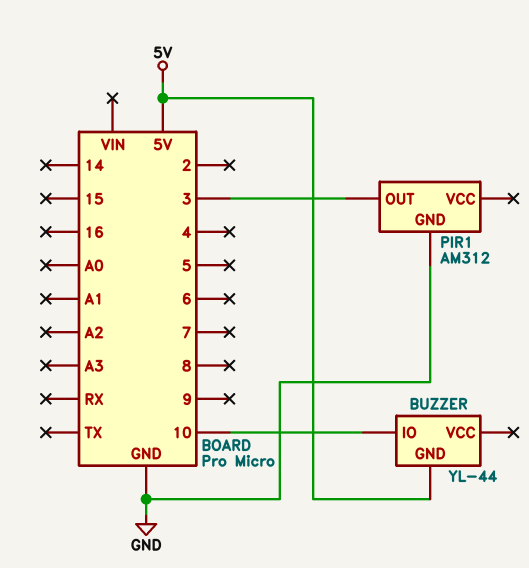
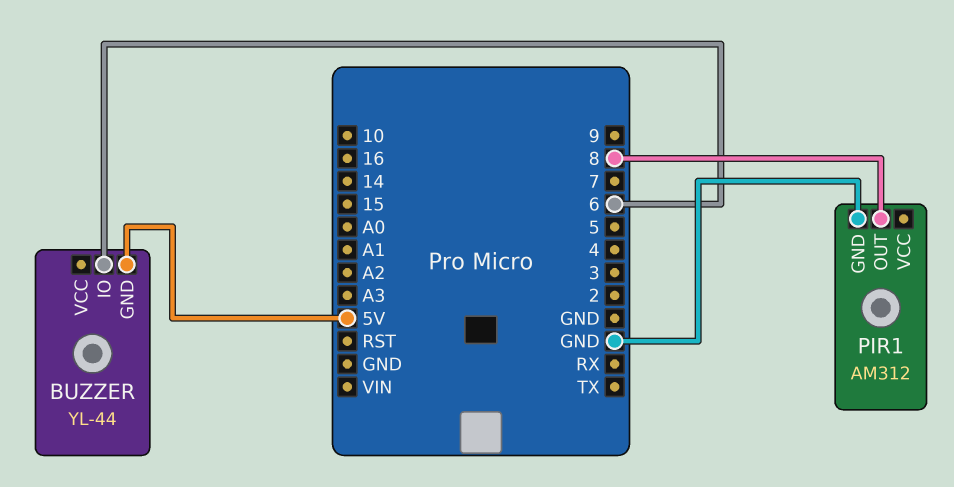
BUZZER pin IO: 10 -> 6
PIR1 pin OUT: 3 -> 8

